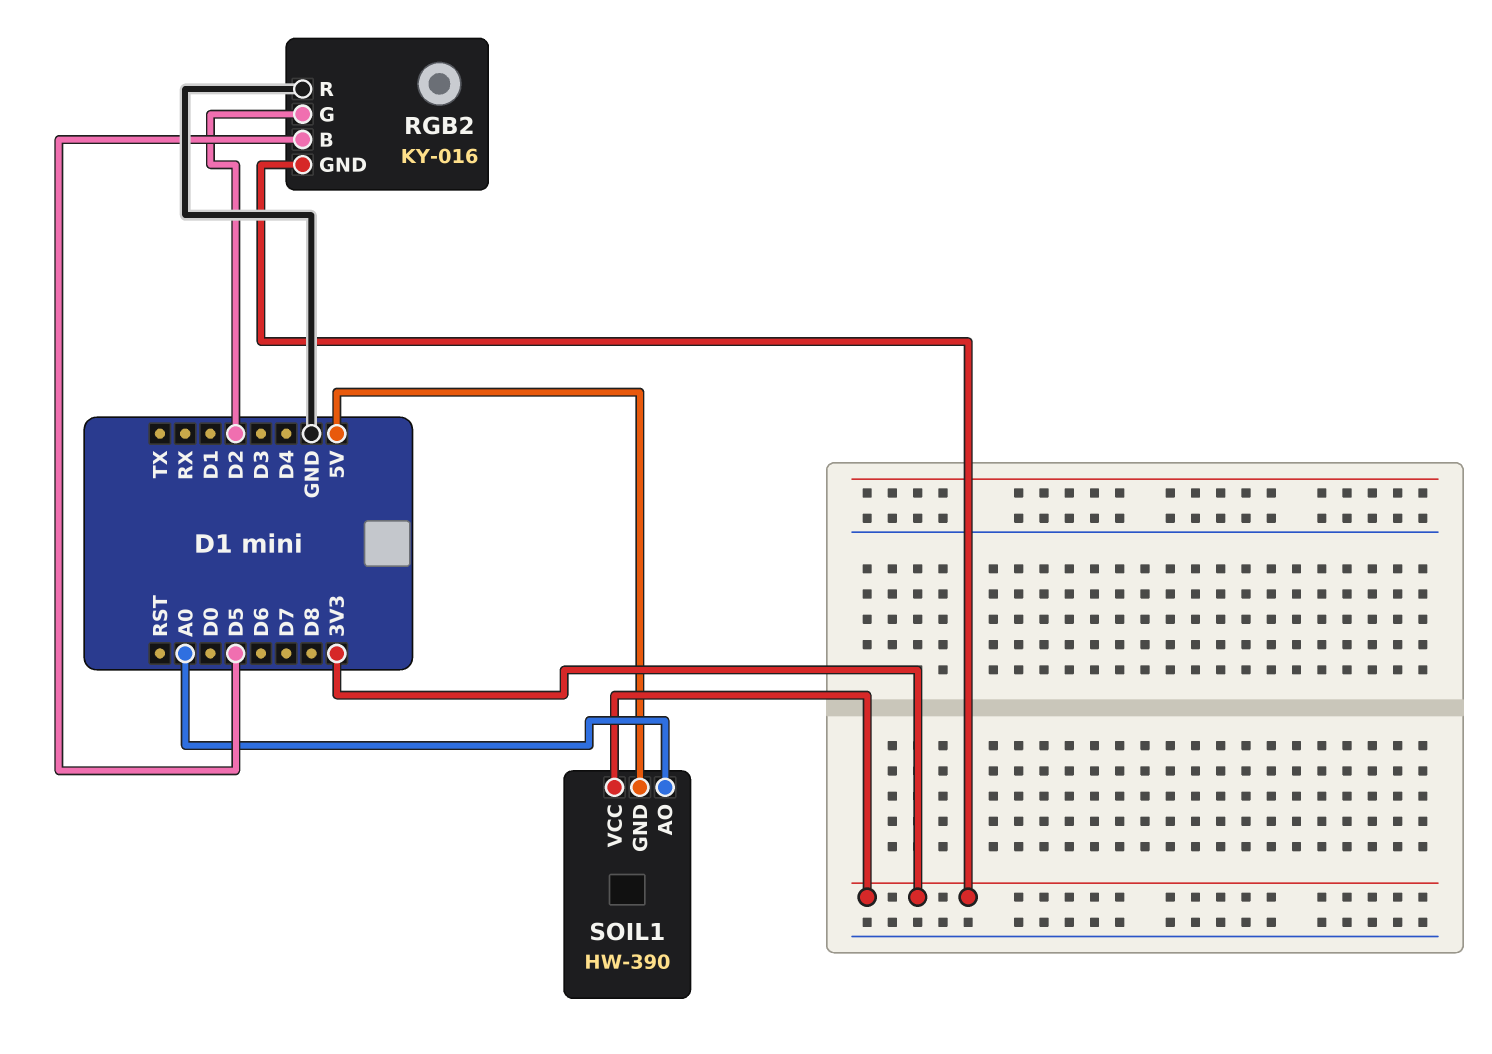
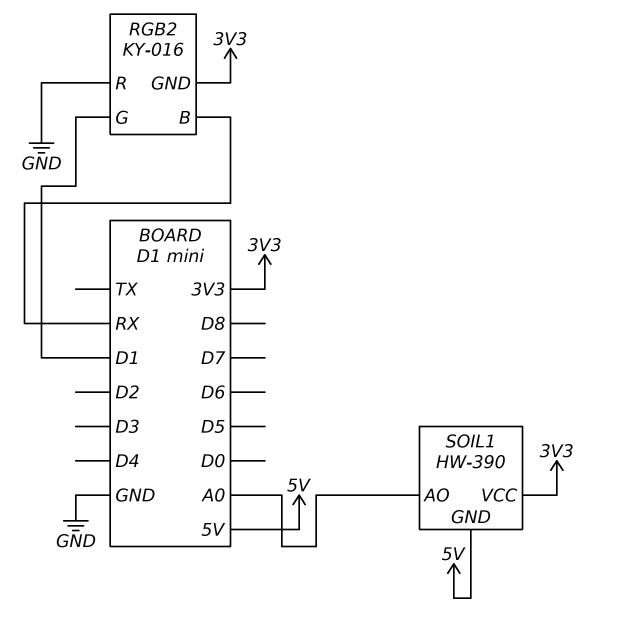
RGB2 pin B: D5 -> RX
RGB2 pin G: D2 -> D1

